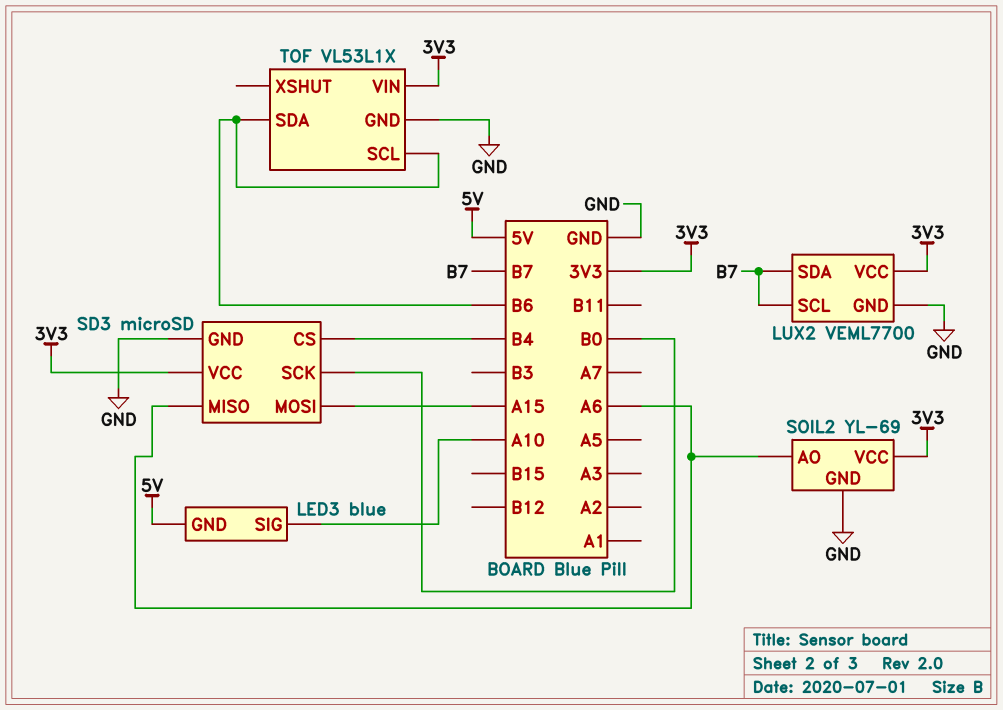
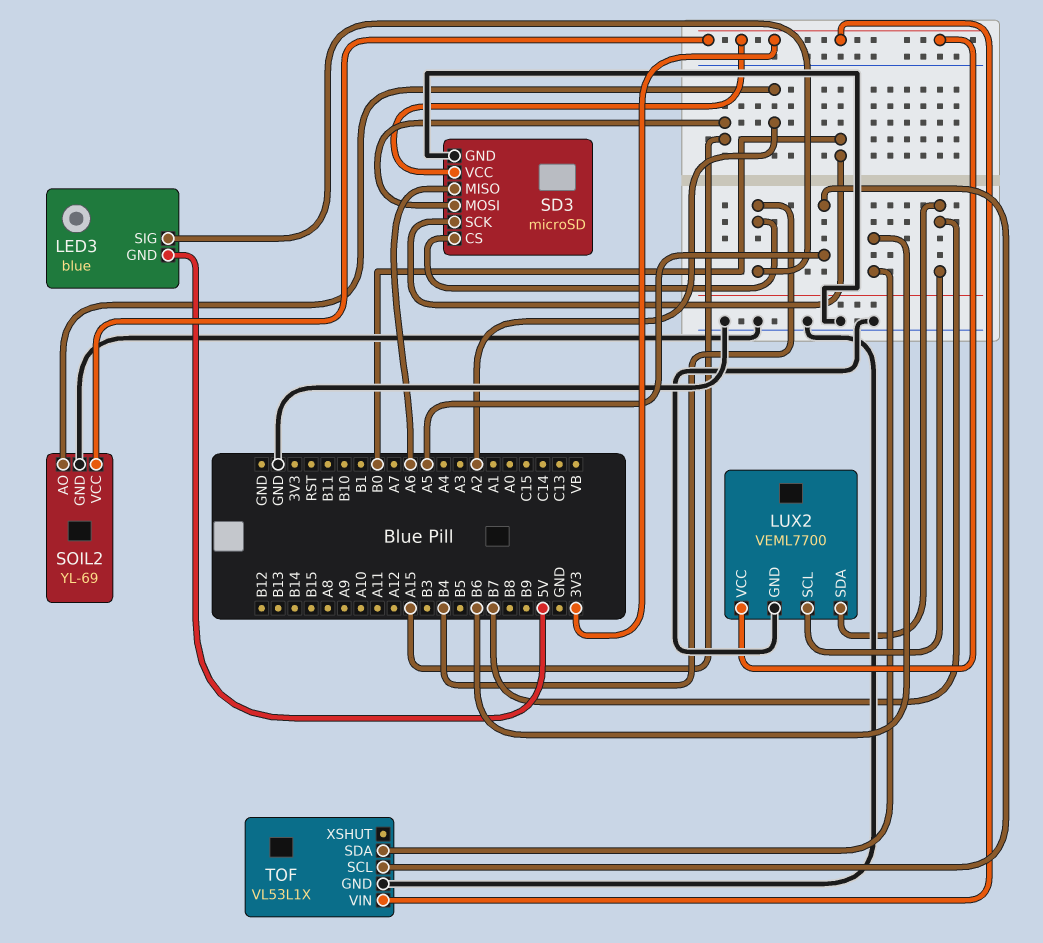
LED3 pin SIG: A10 -> B4
SOIL2 pin AO: A6 -> A2
TOF pin SCL: B6 -> A5

